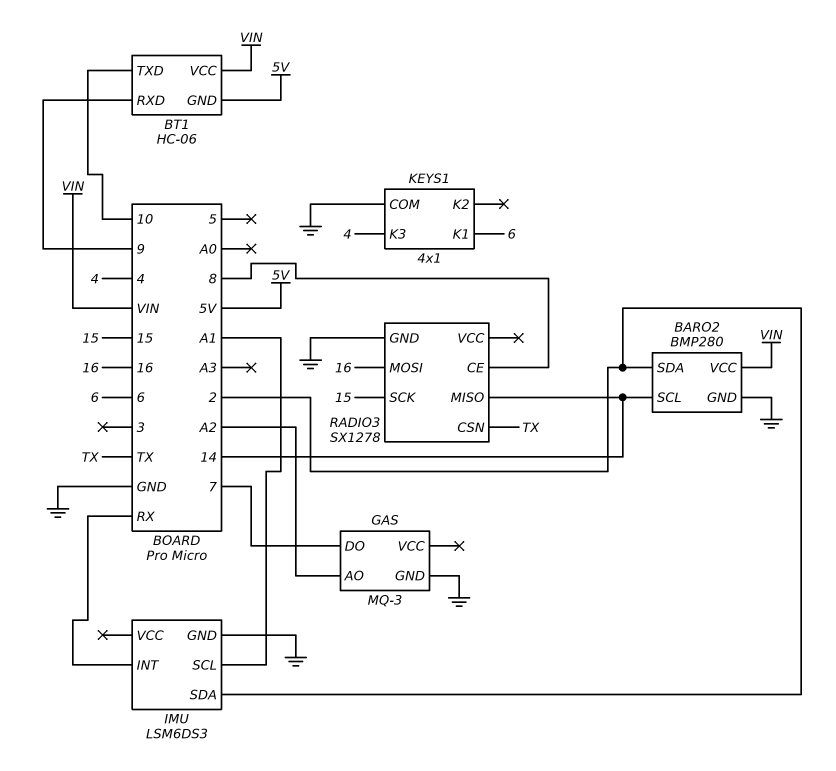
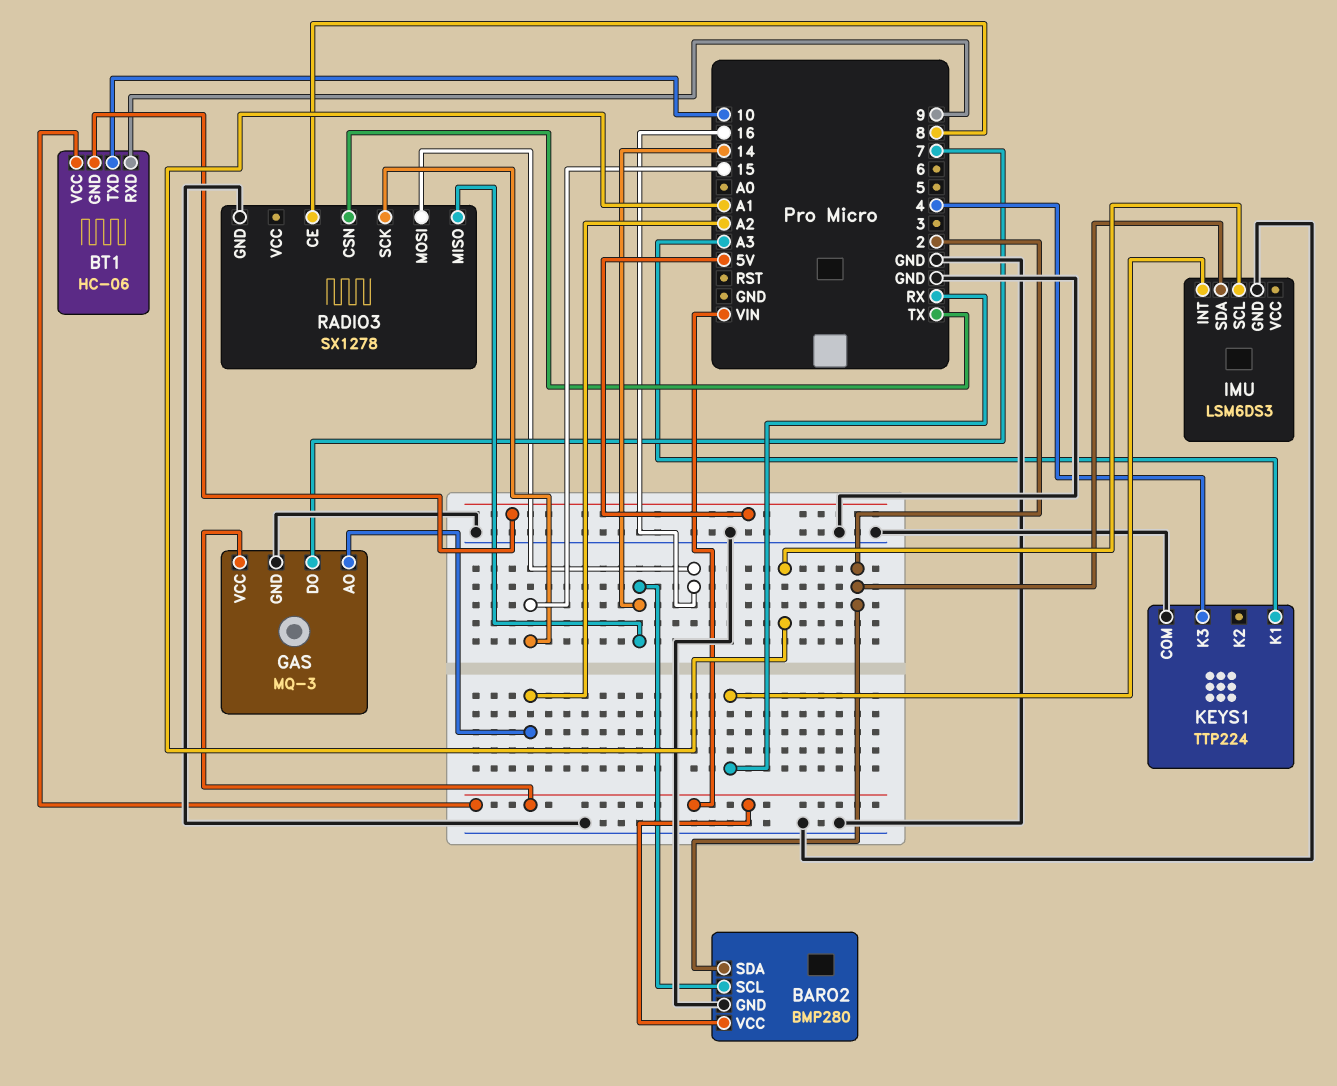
GAS pin VCC: none -> VIN
KEYS1: 4x1 -> TTP224
KEYS1 pin K1: 6 -> A3

